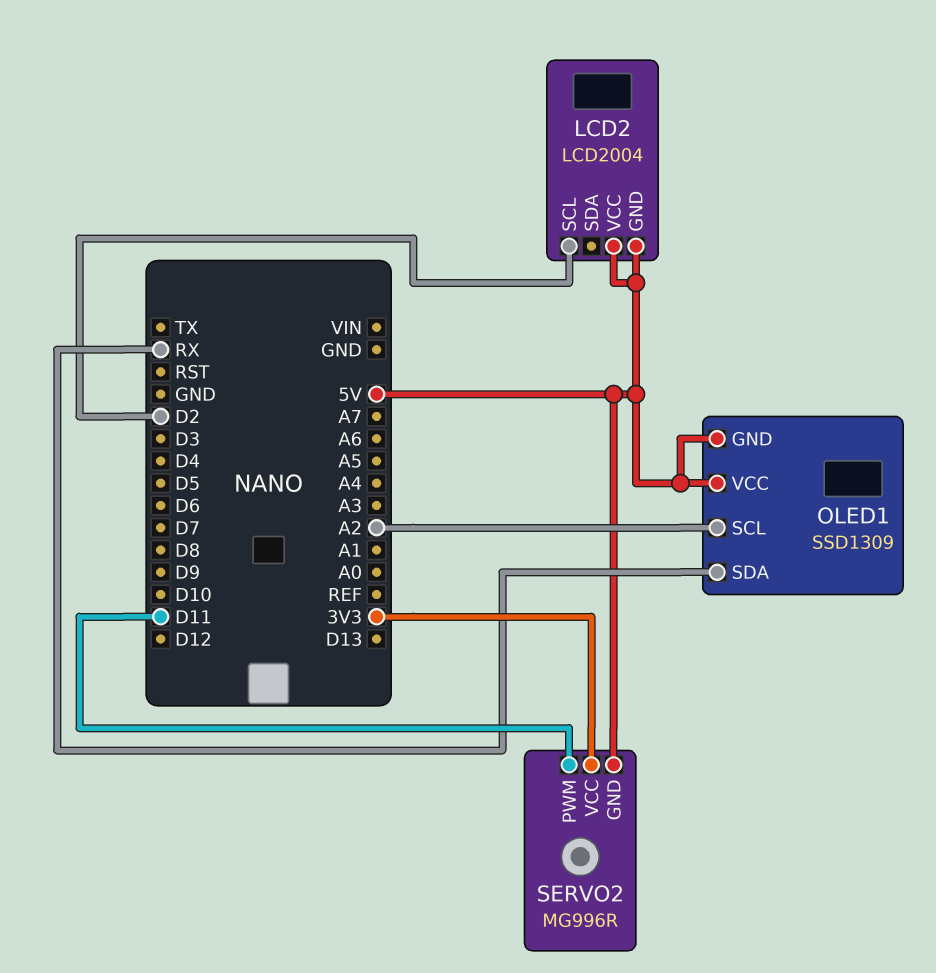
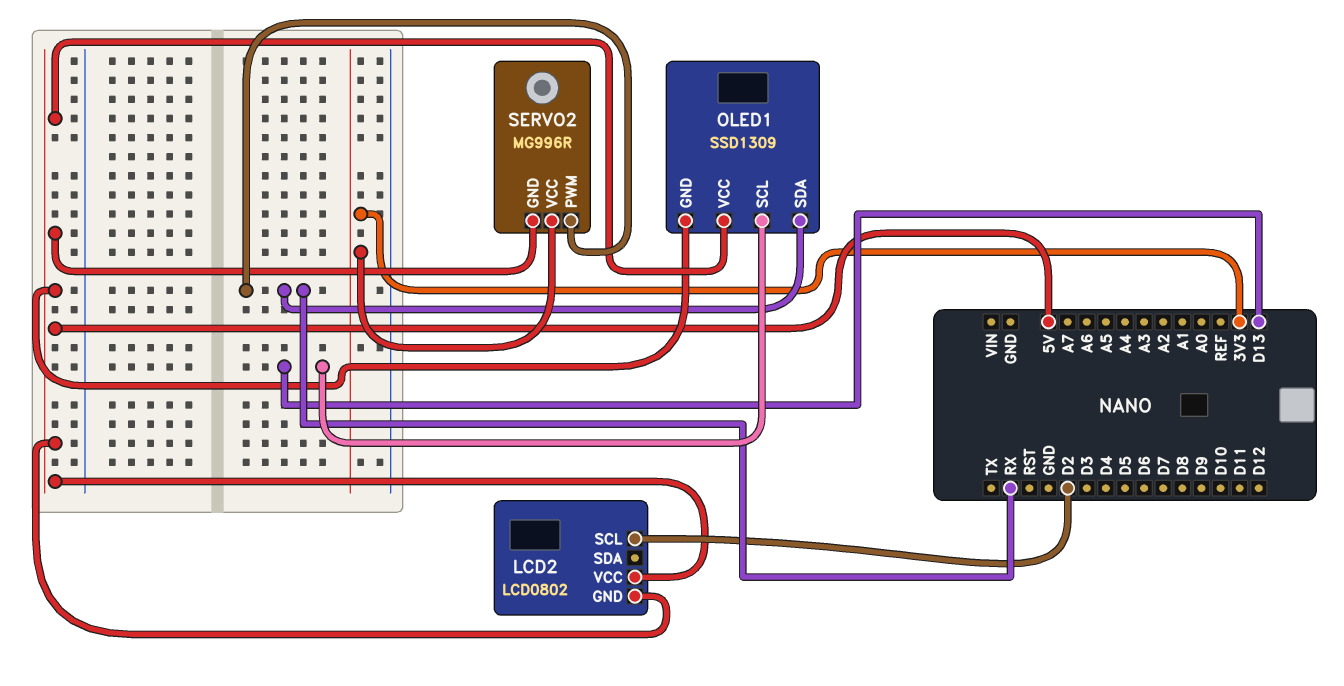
LCD2: LCD2004 -> LCD0802
OLED1 pin SCL: A2 -> D13
SERVO2 pin PWM: D11 -> RX

